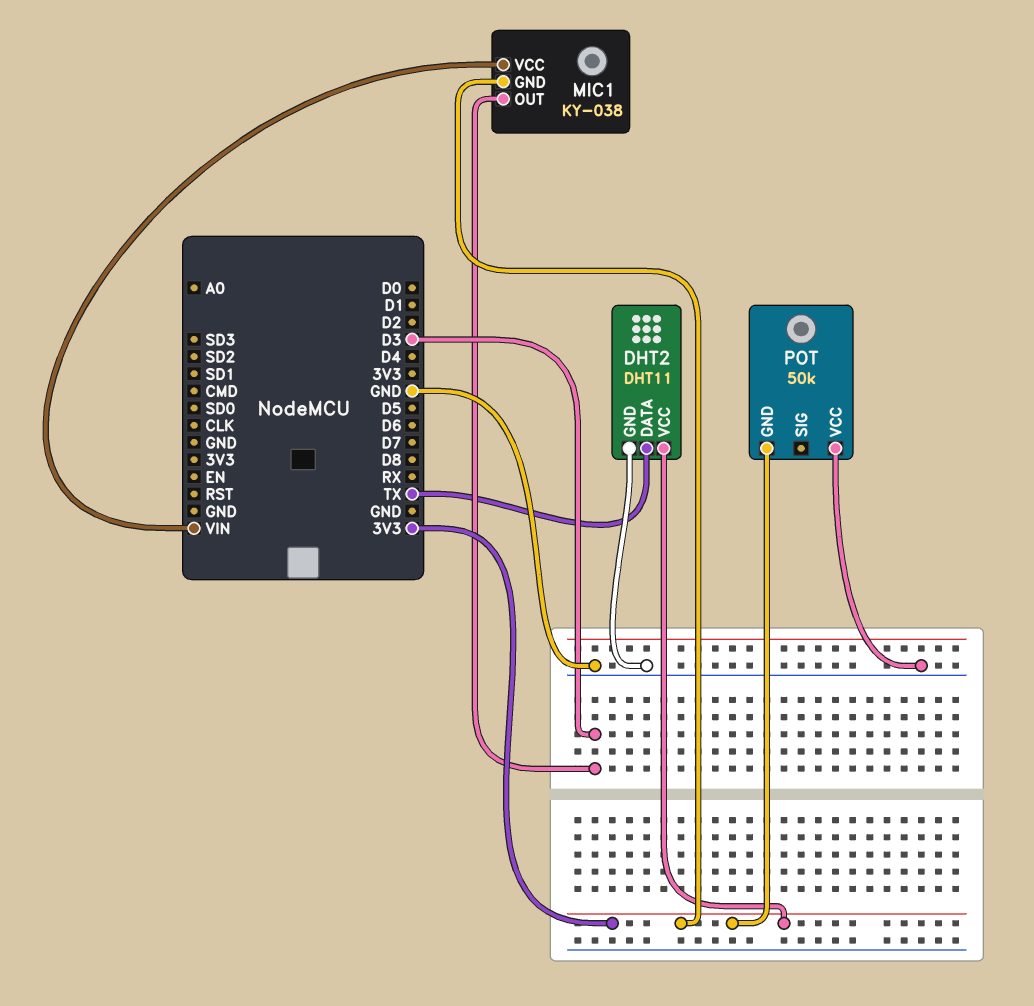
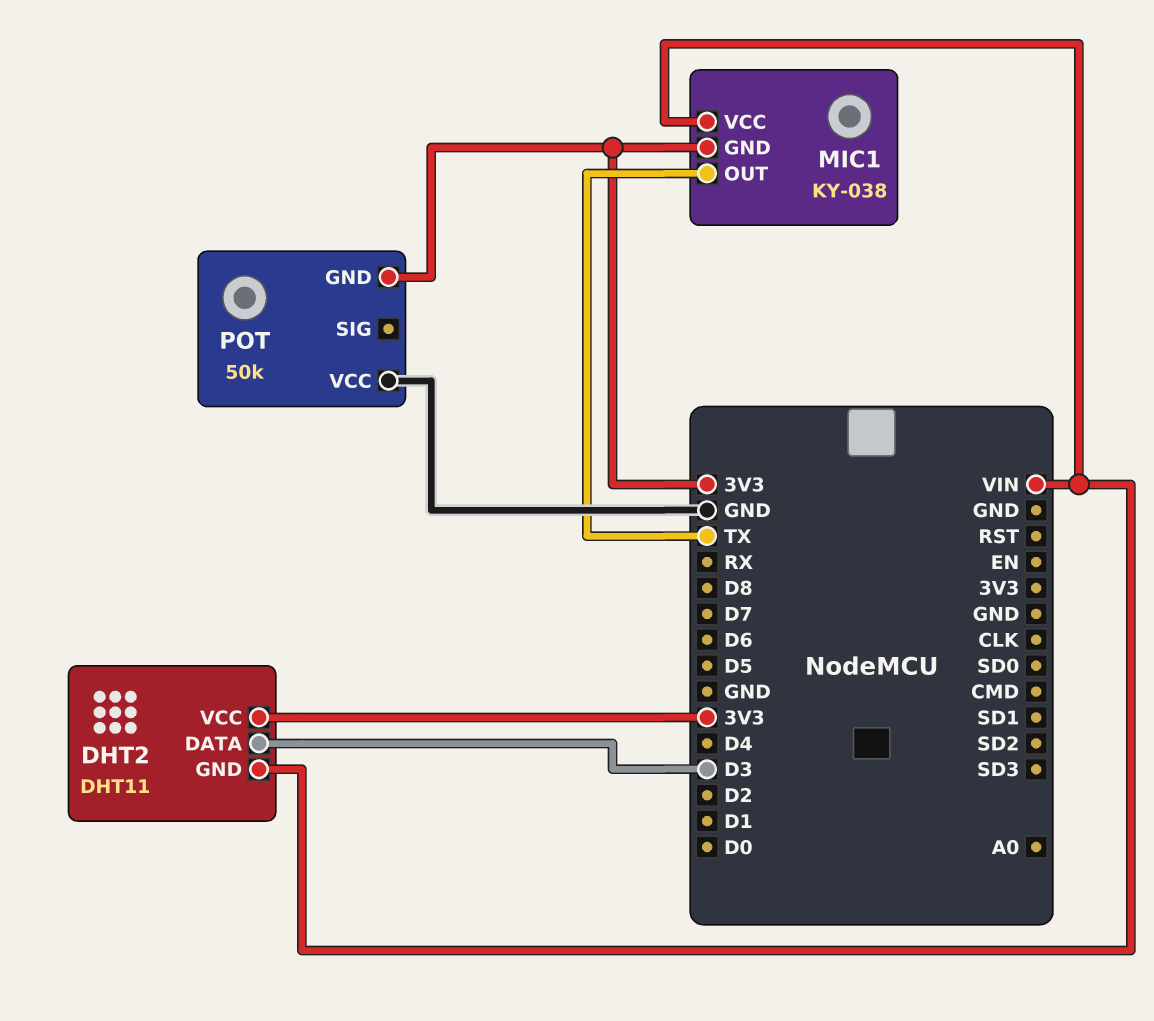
DHT2 pin DATA: TX -> D3
DHT2 pin GND: GND -> VIN
MIC1 pin OUT: D3 -> TX

